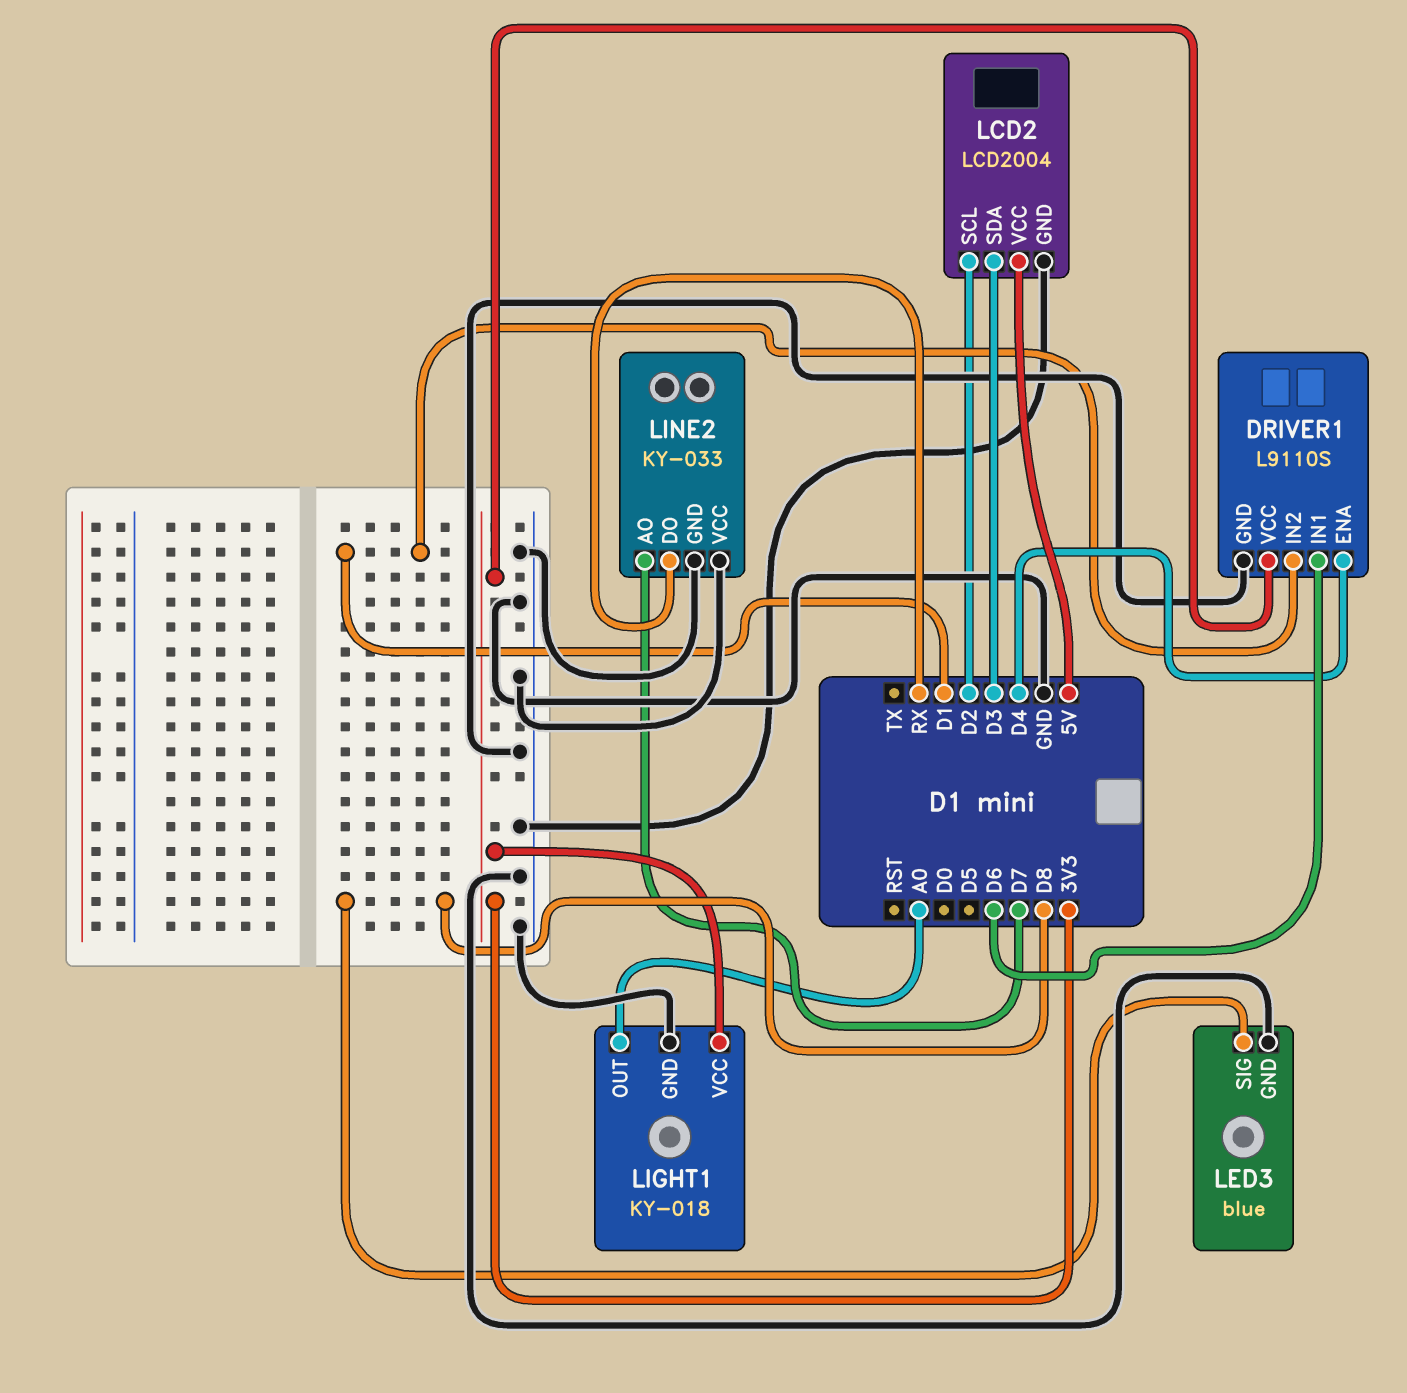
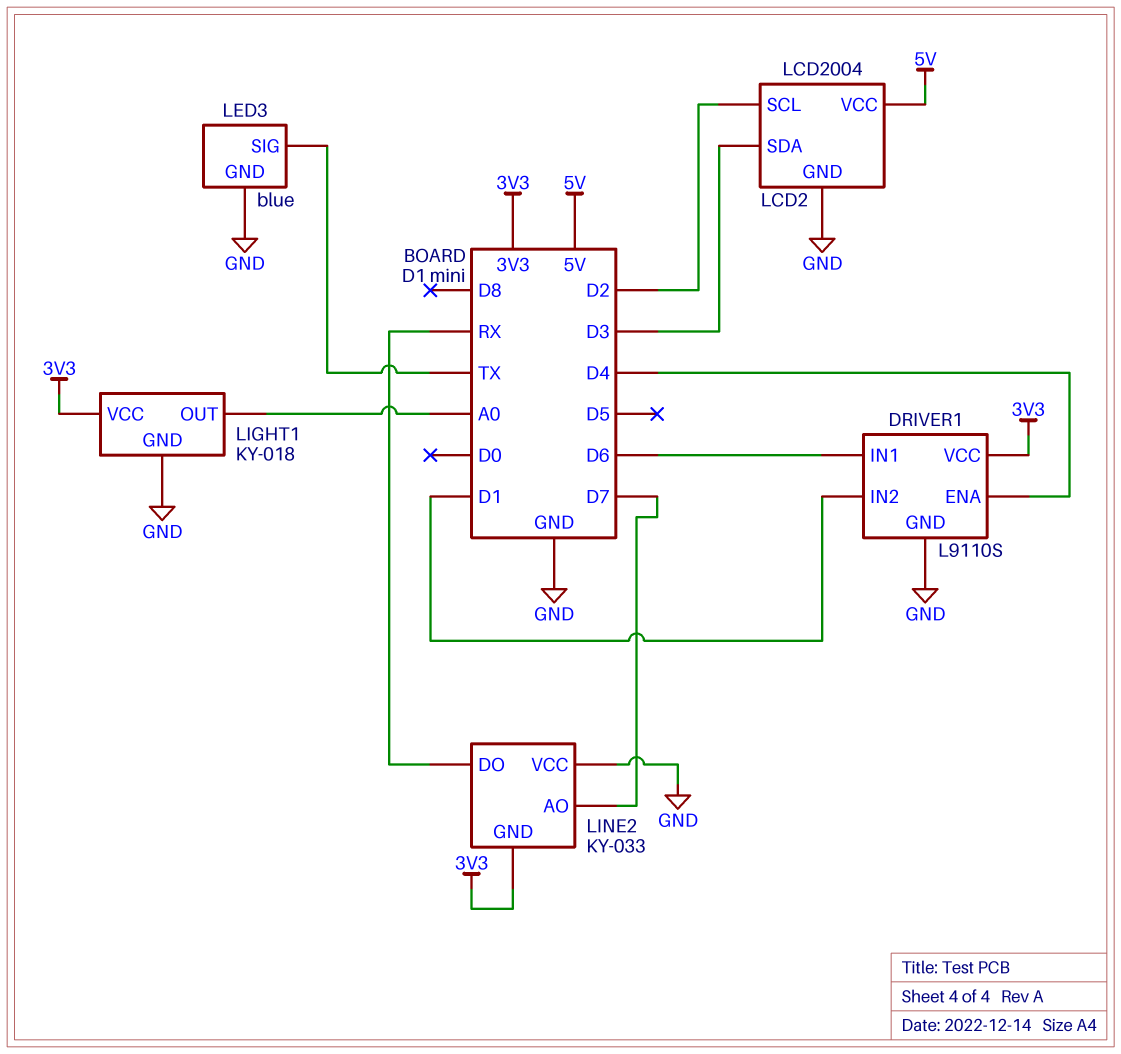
LED3 pin SIG: D8 -> TX
LINE2 pin GND: GND -> 3V3

